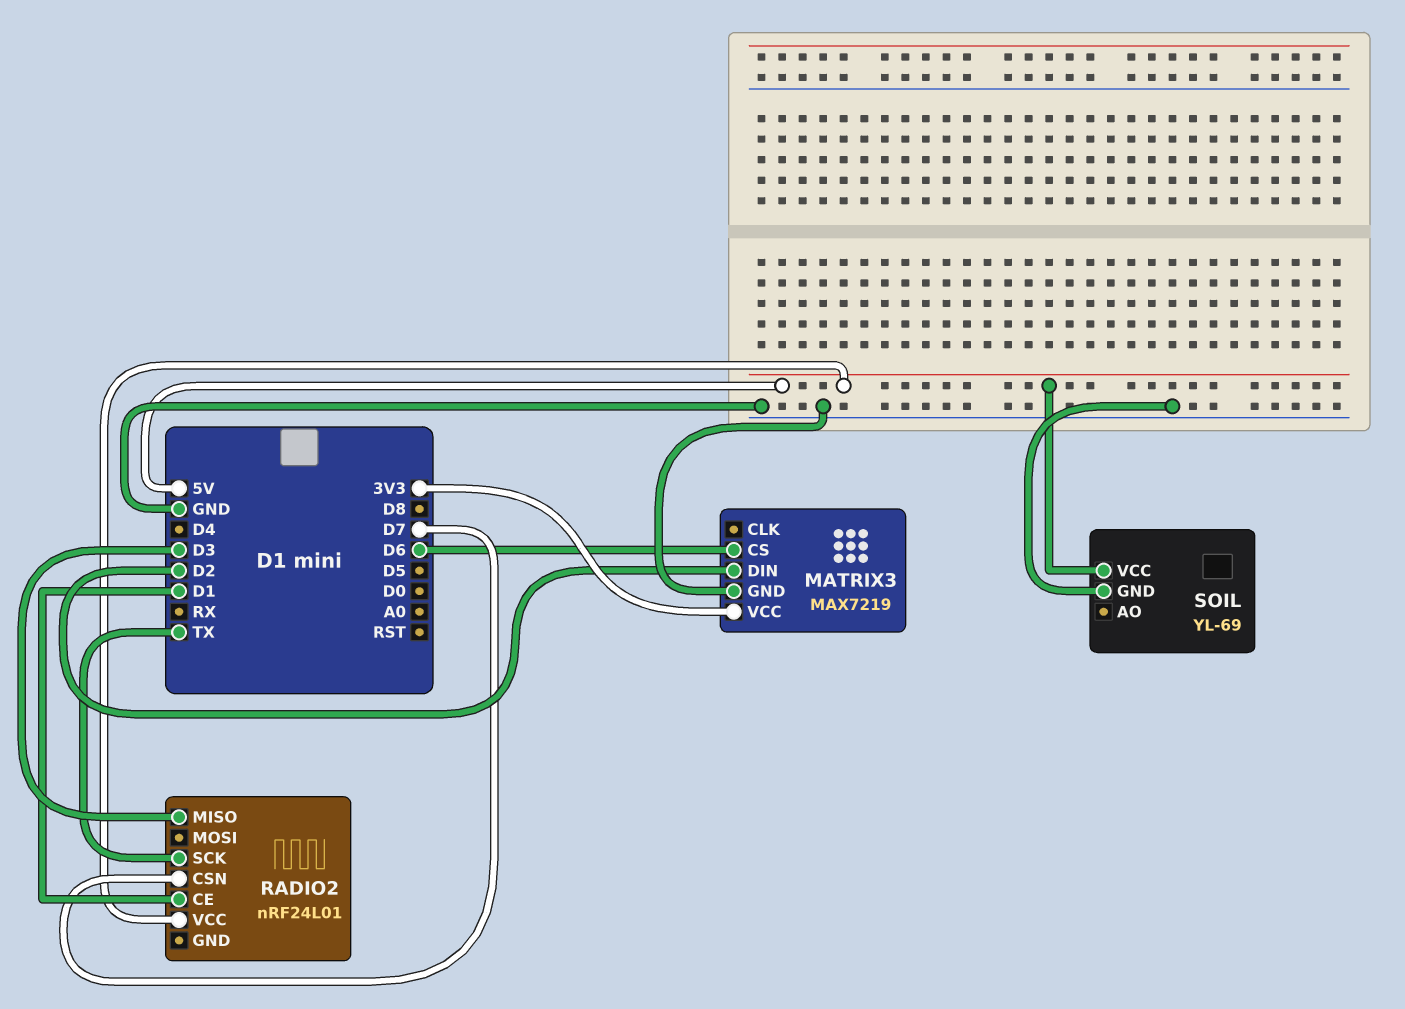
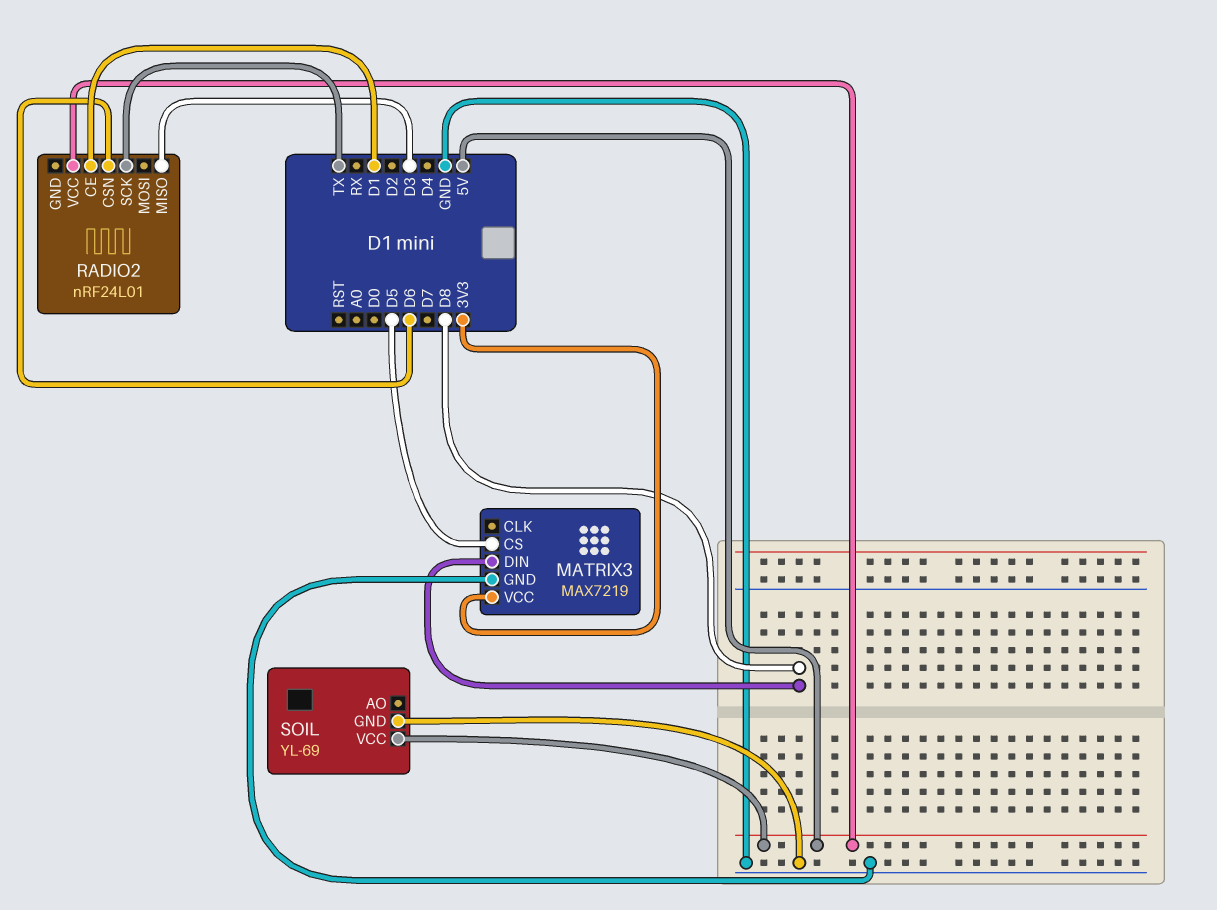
MATRIX3 pin CS: D6 -> D5
MATRIX3 pin DIN: D2 -> D8
RADIO2 pin CSN: D7 -> D6

